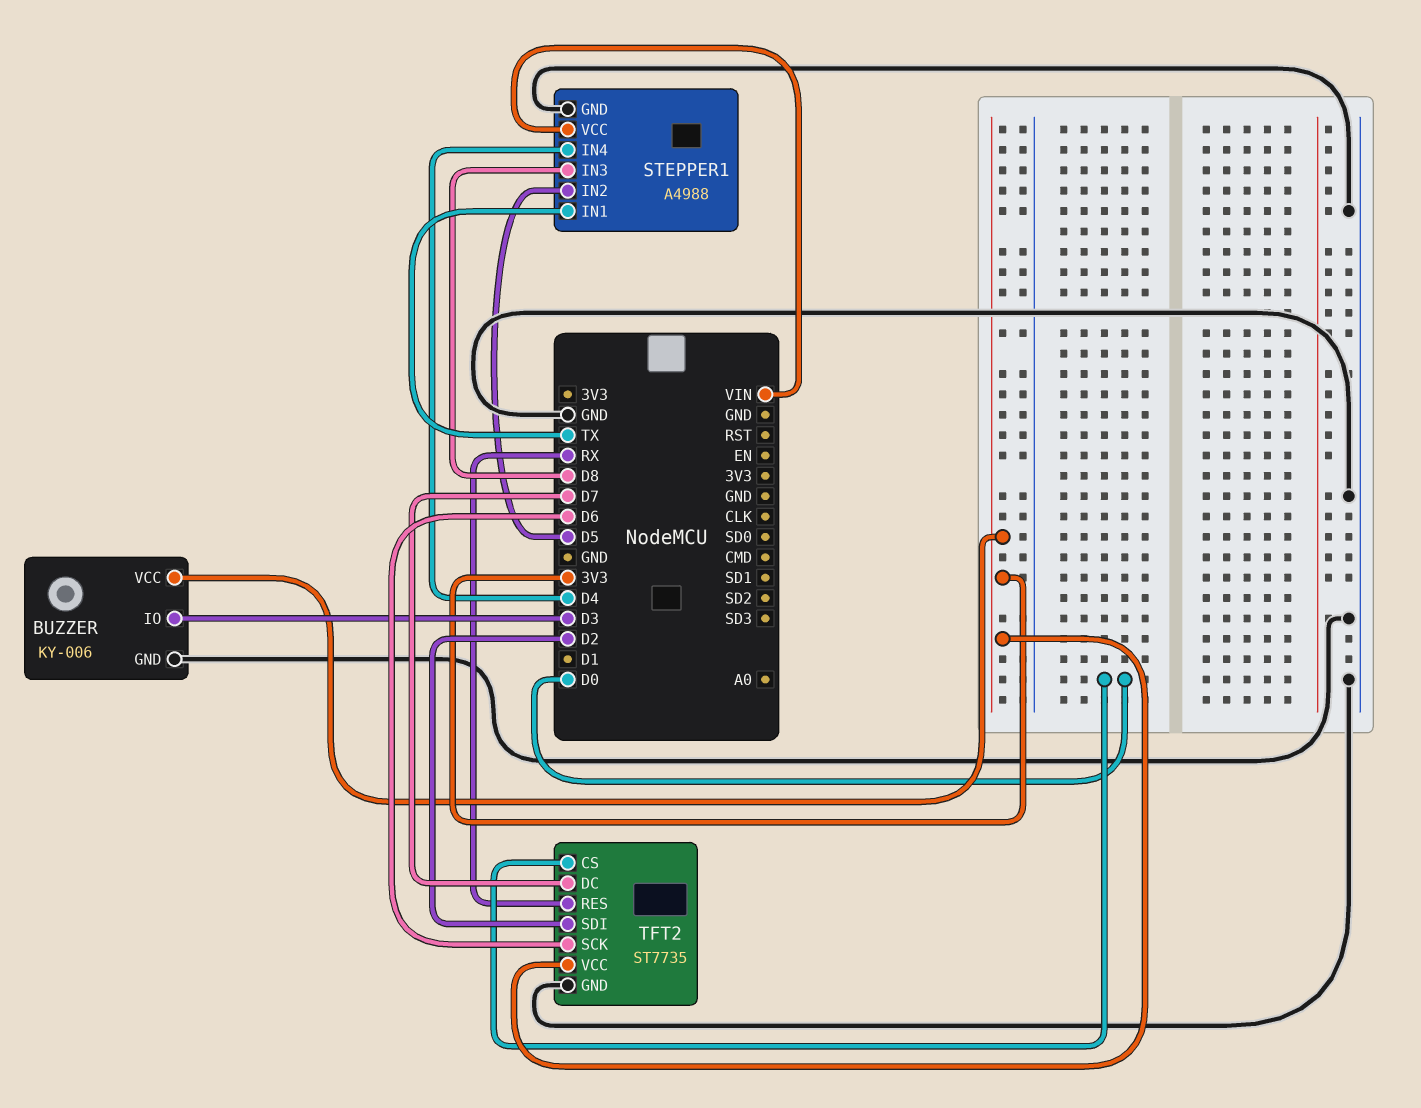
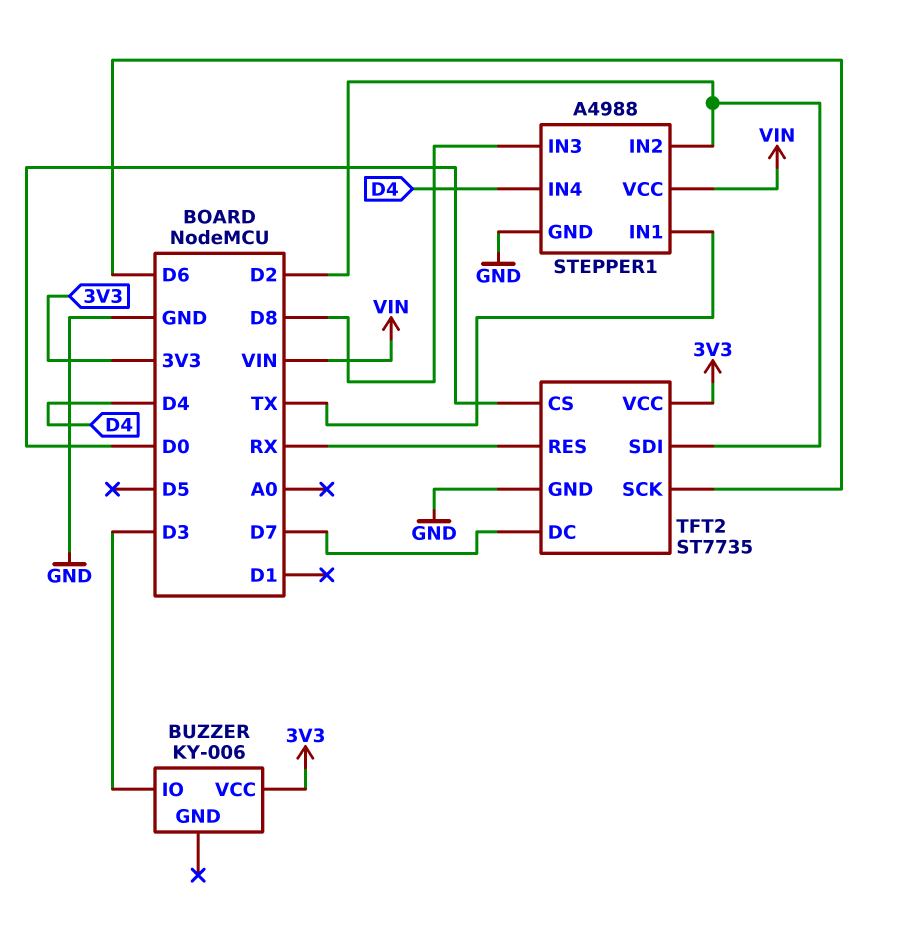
BUZZER pin GND: GND -> none
STEPPER1 pin IN2: D5 -> D2

